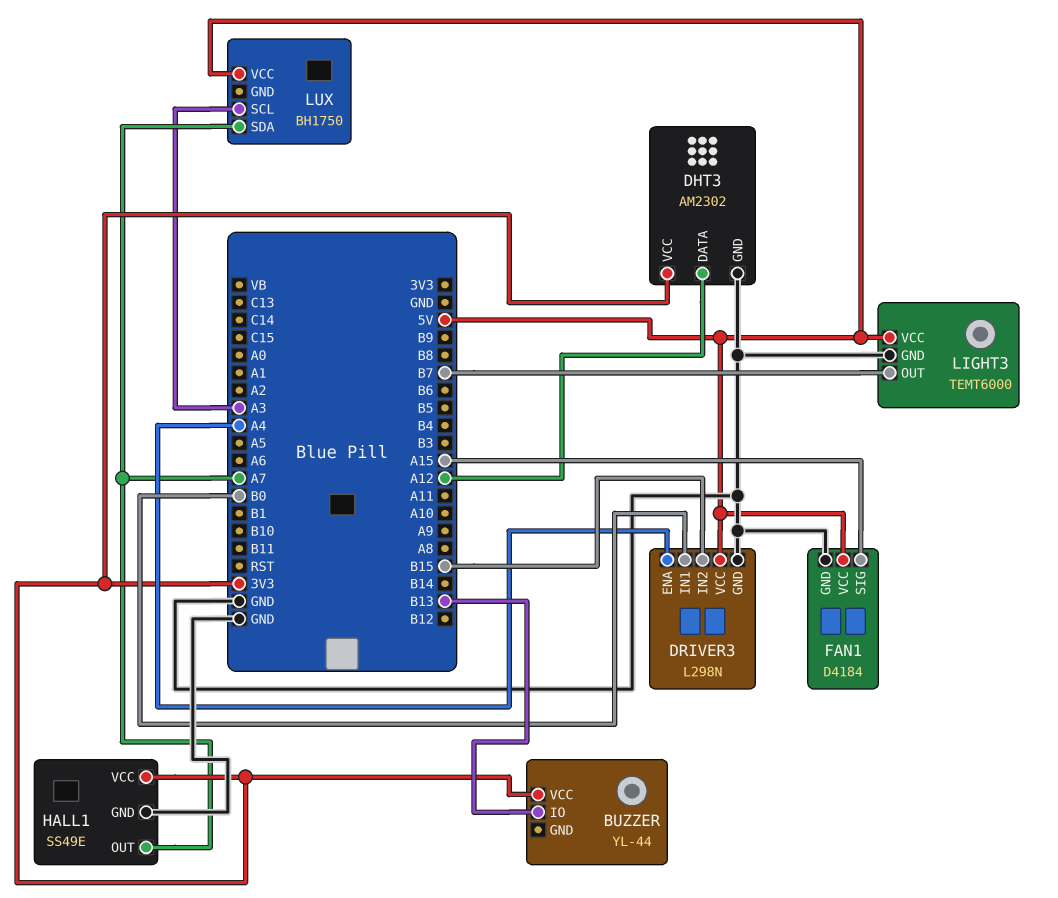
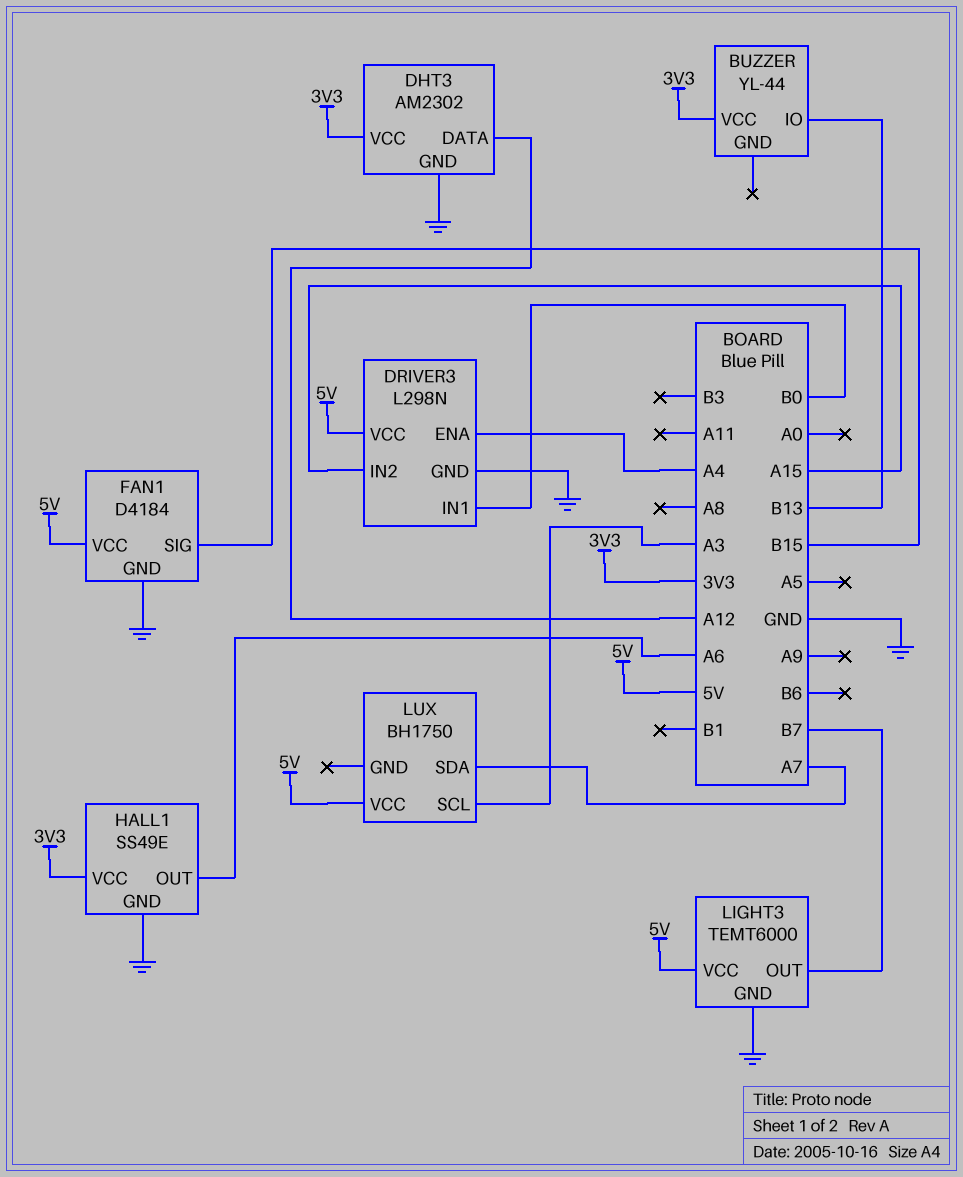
DRIVER3 pin IN2: B15 -> A15
FAN1 pin SIG: A15 -> B15
HALL1 pin OUT: A7 -> A6

